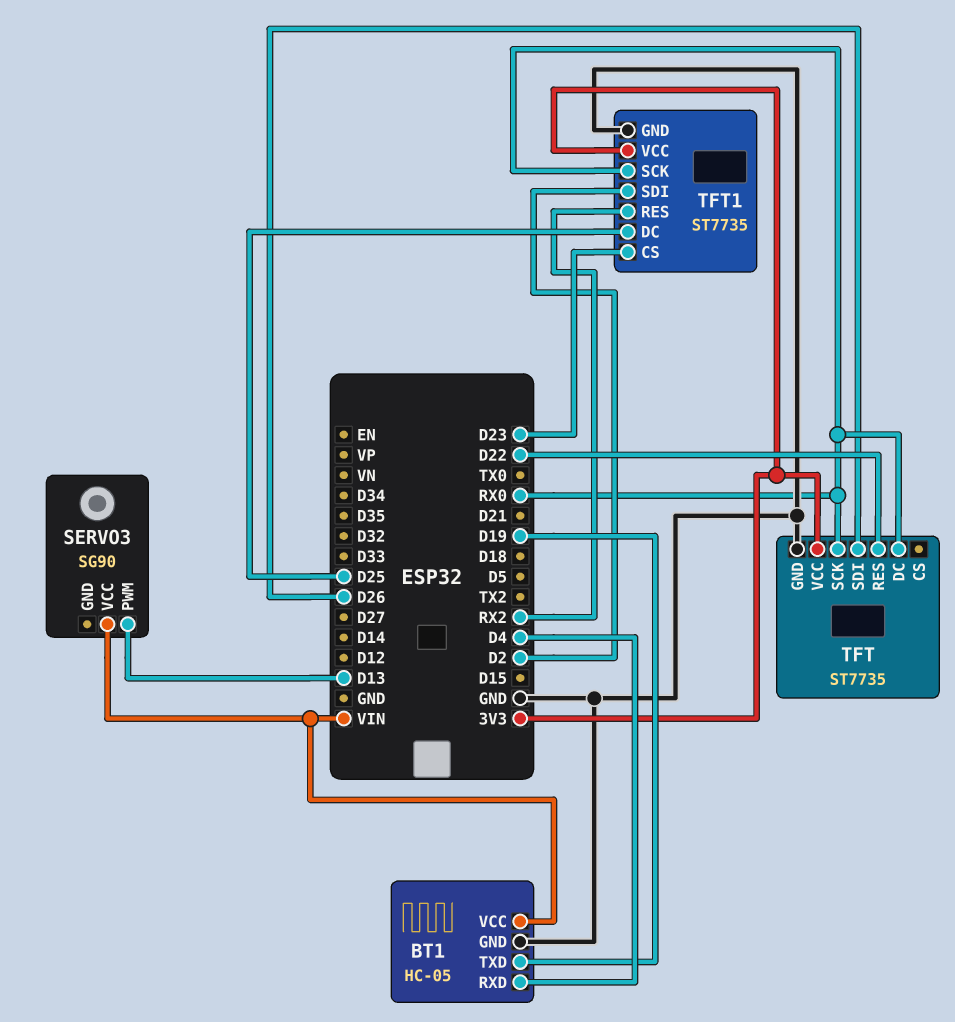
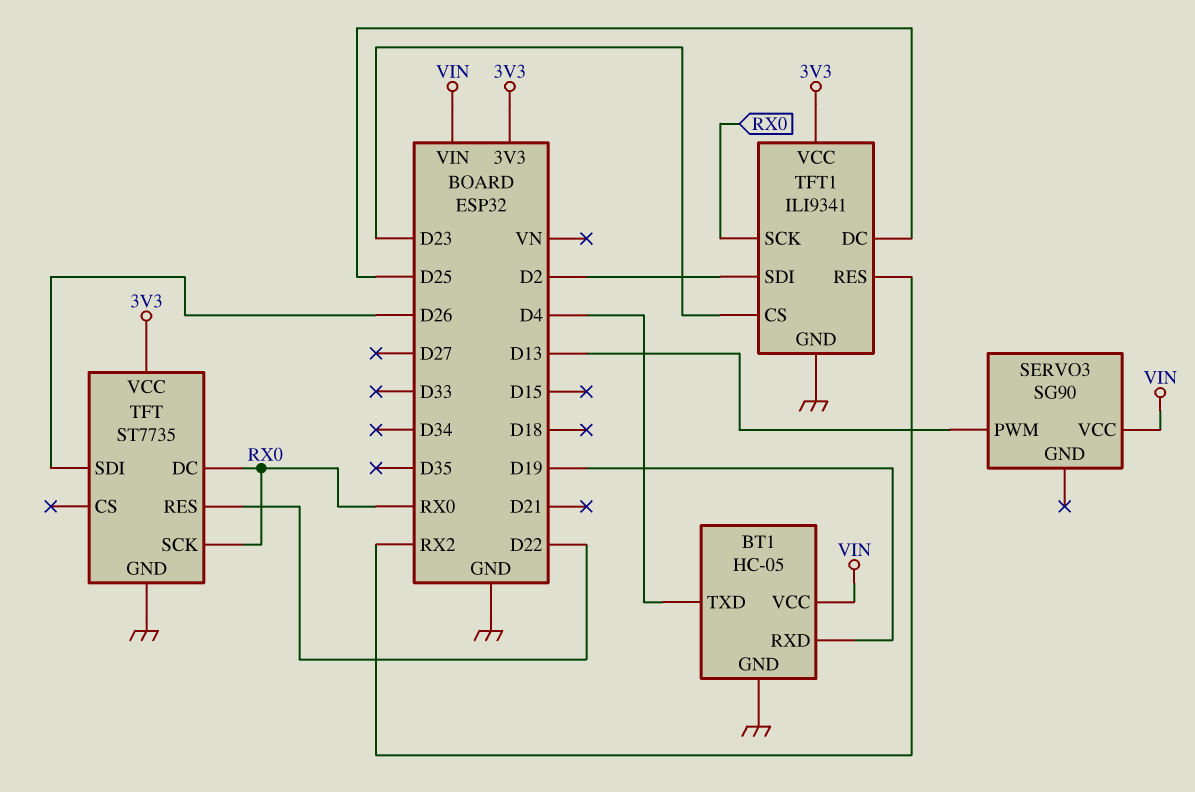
BT1 pin RXD: D4 -> D19
BT1 pin TXD: D19 -> D4
TFT1: ST7735 -> ILI9341

